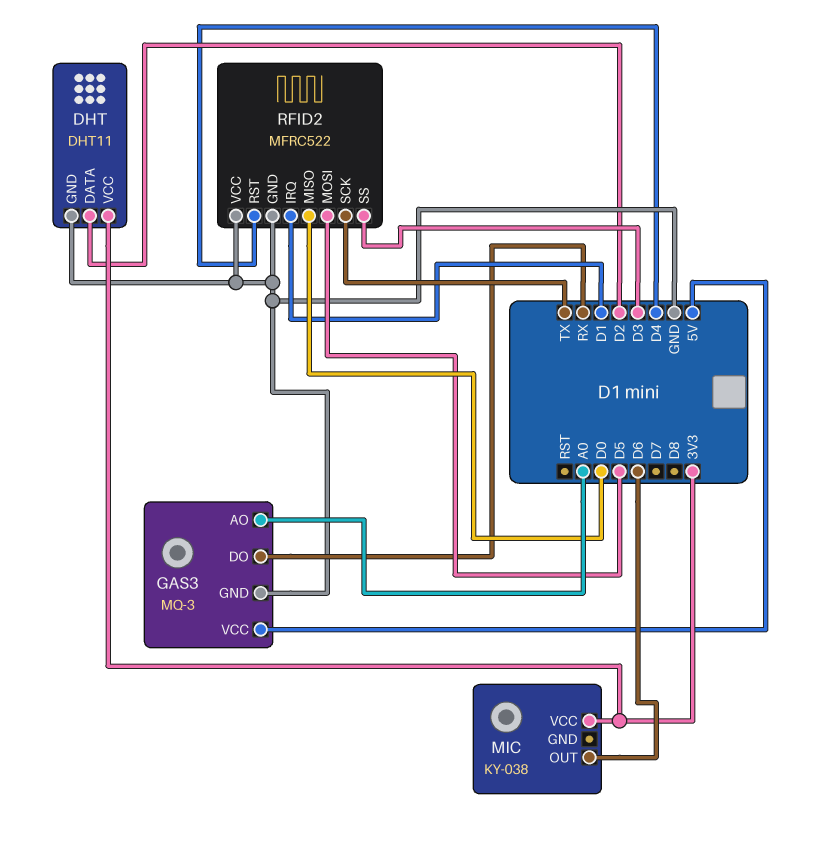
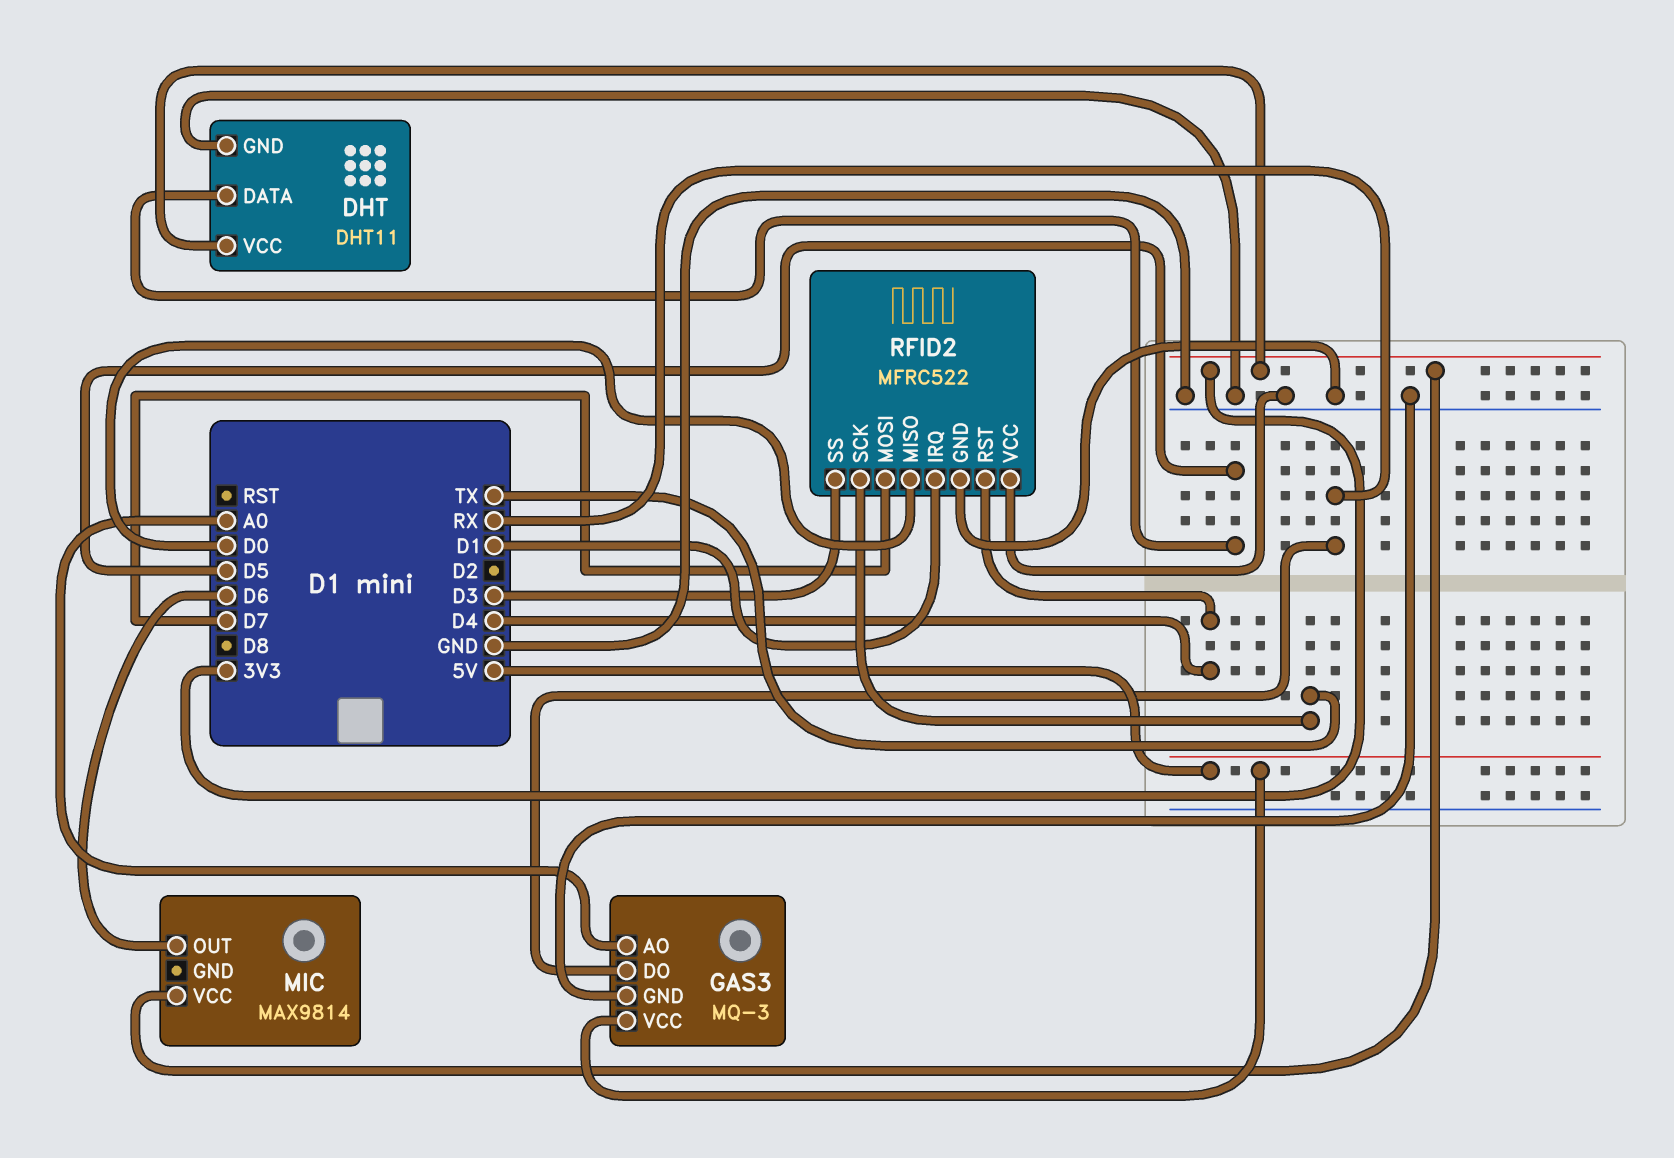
DHT pin DATA: D2 -> D5
MIC: KY-038 -> MAX9814
RFID2 pin MOSI: D5 -> D7

